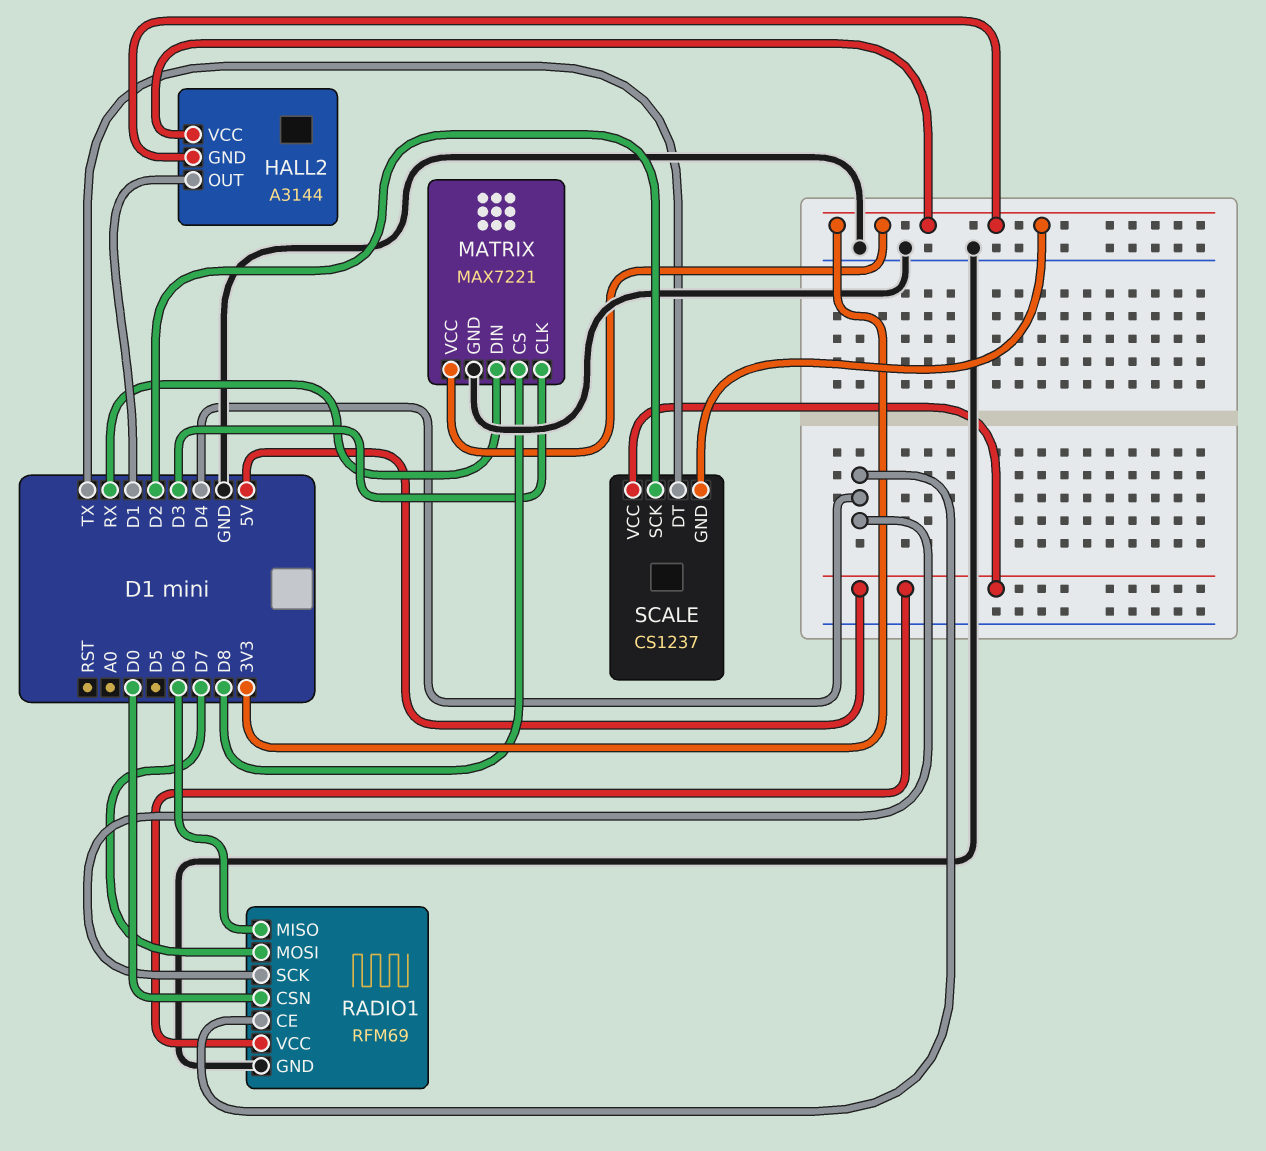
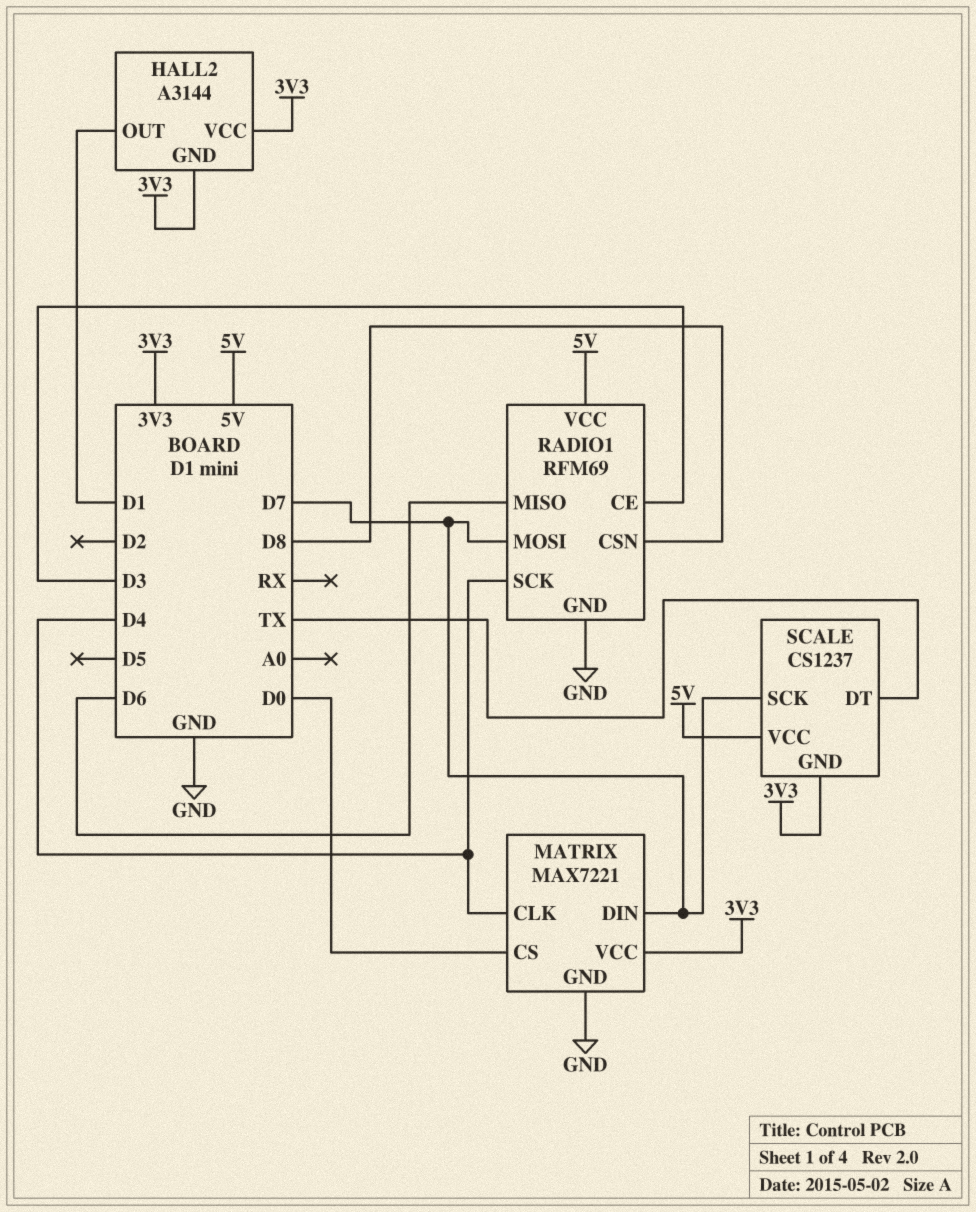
MATRIX pin CLK: D3 -> D4
MATRIX pin CS: D8 -> D0
MATRIX pin DIN: RX -> D7
RADIO1 pin CE: D4 -> D3
RADIO1 pin CSN: D0 -> D8
SCALE pin SCK: D2 -> D7

